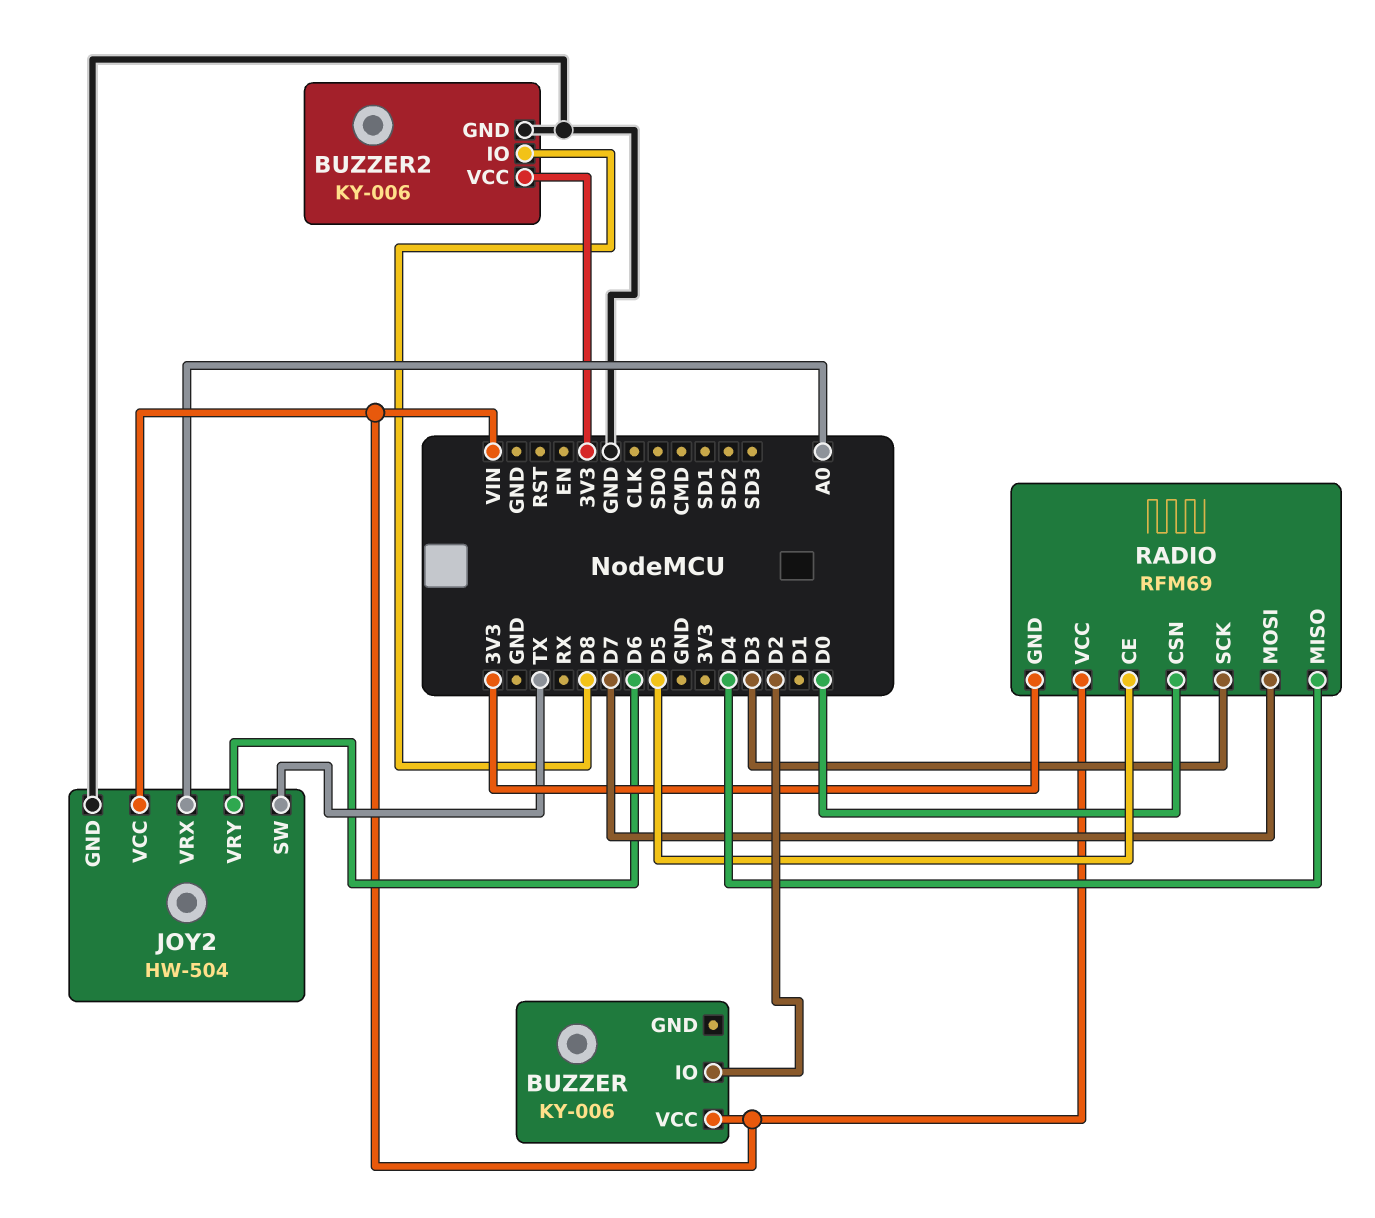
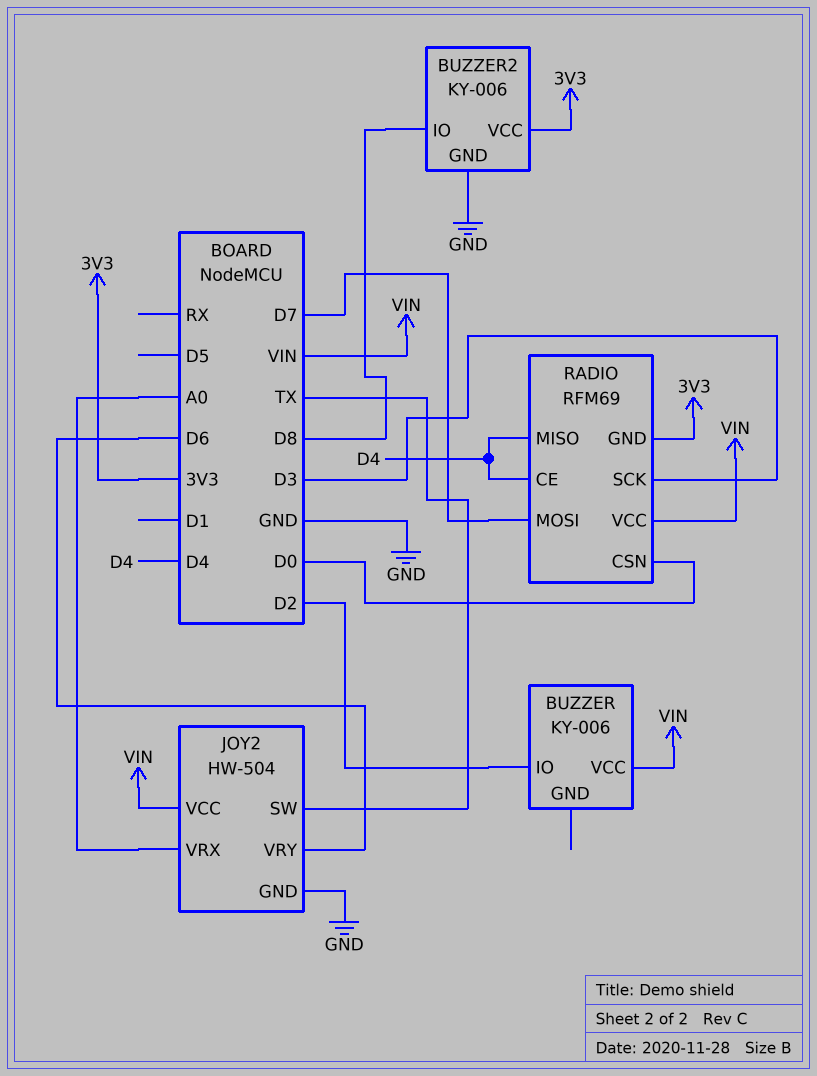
RADIO pin CE: D5 -> D4

